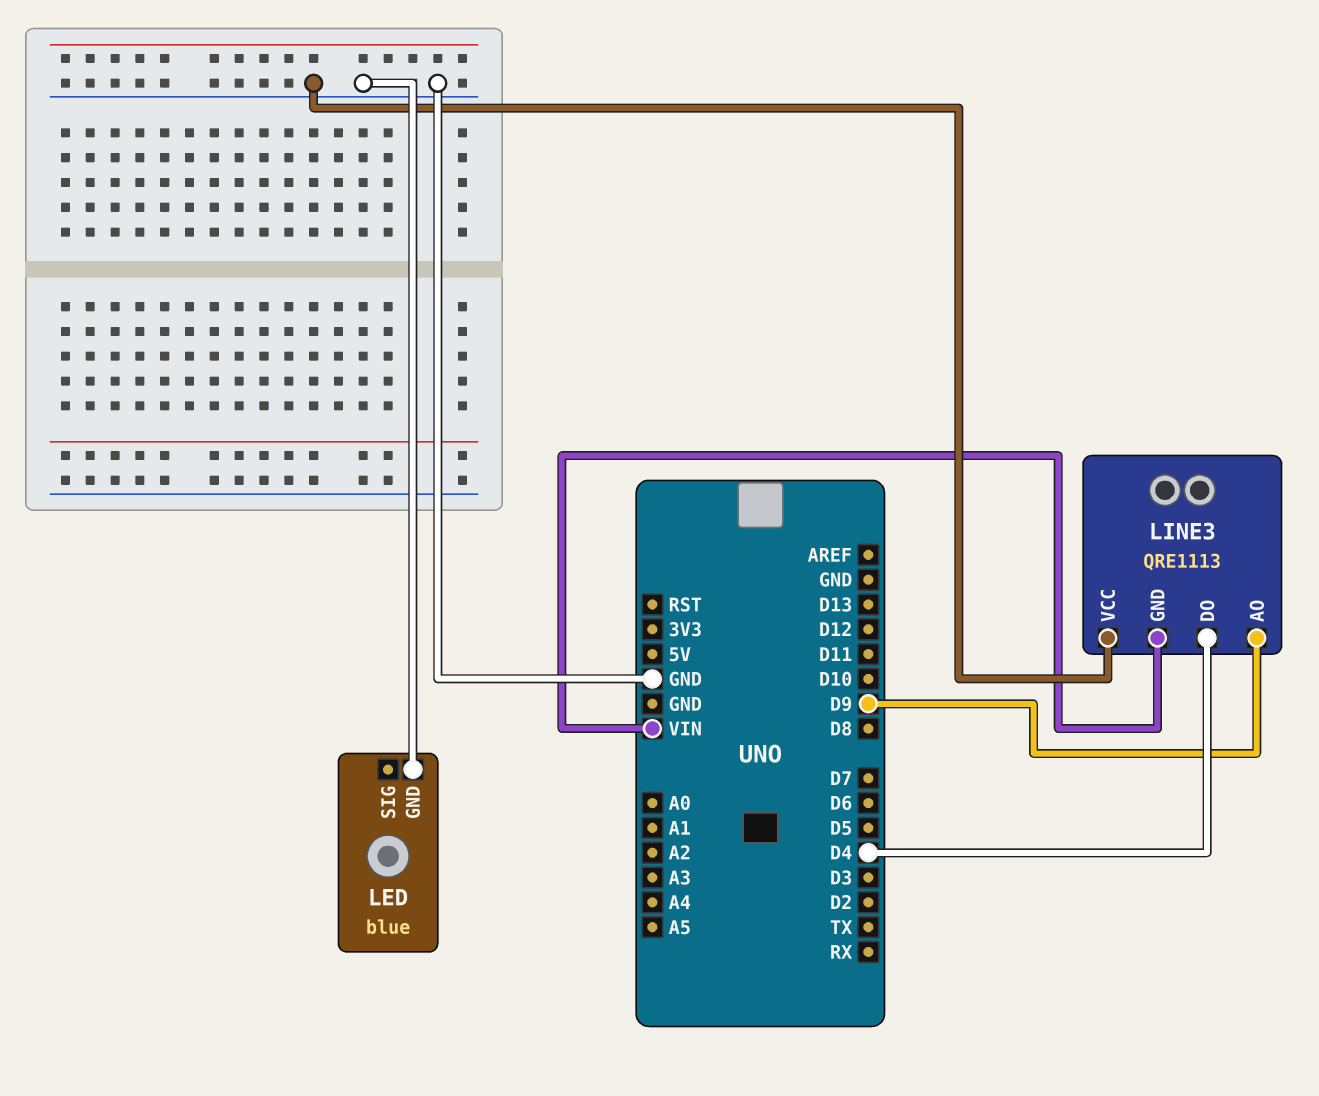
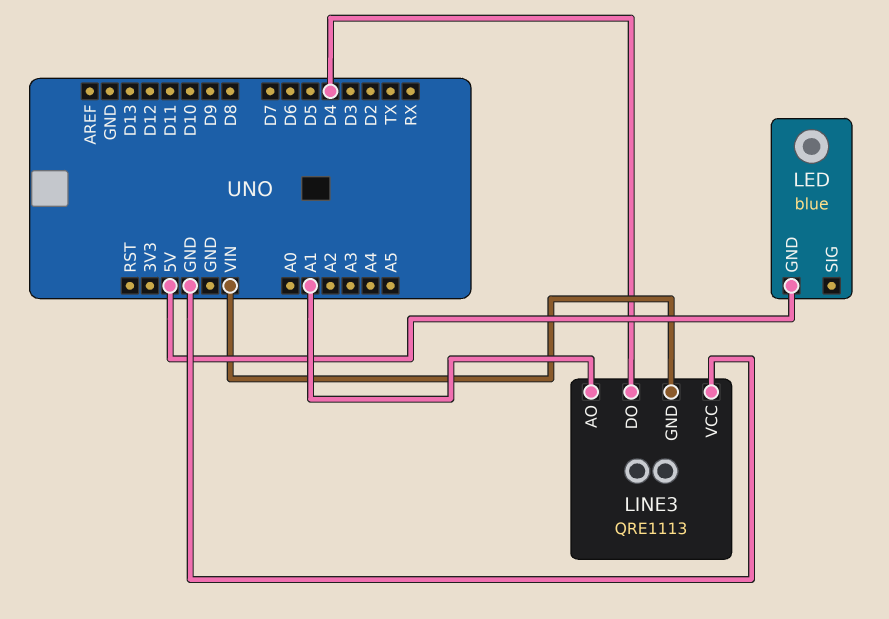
LED pin GND: GND -> 5V
LINE3 pin AO: D9 -> A1

